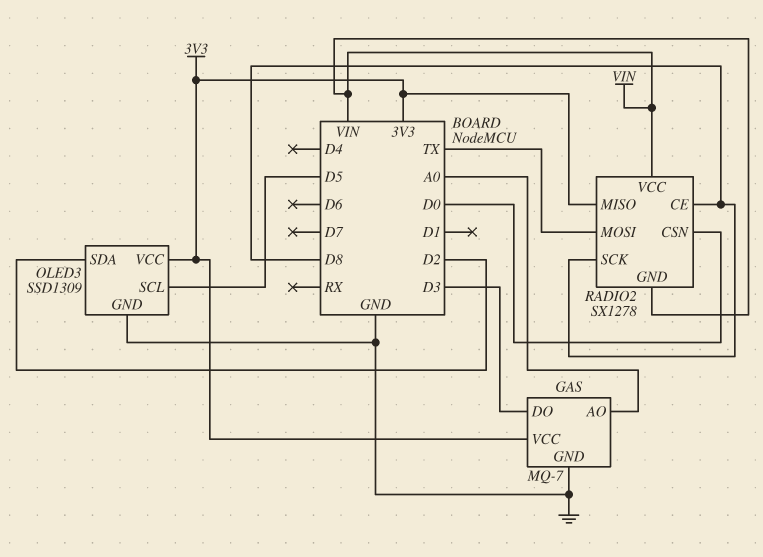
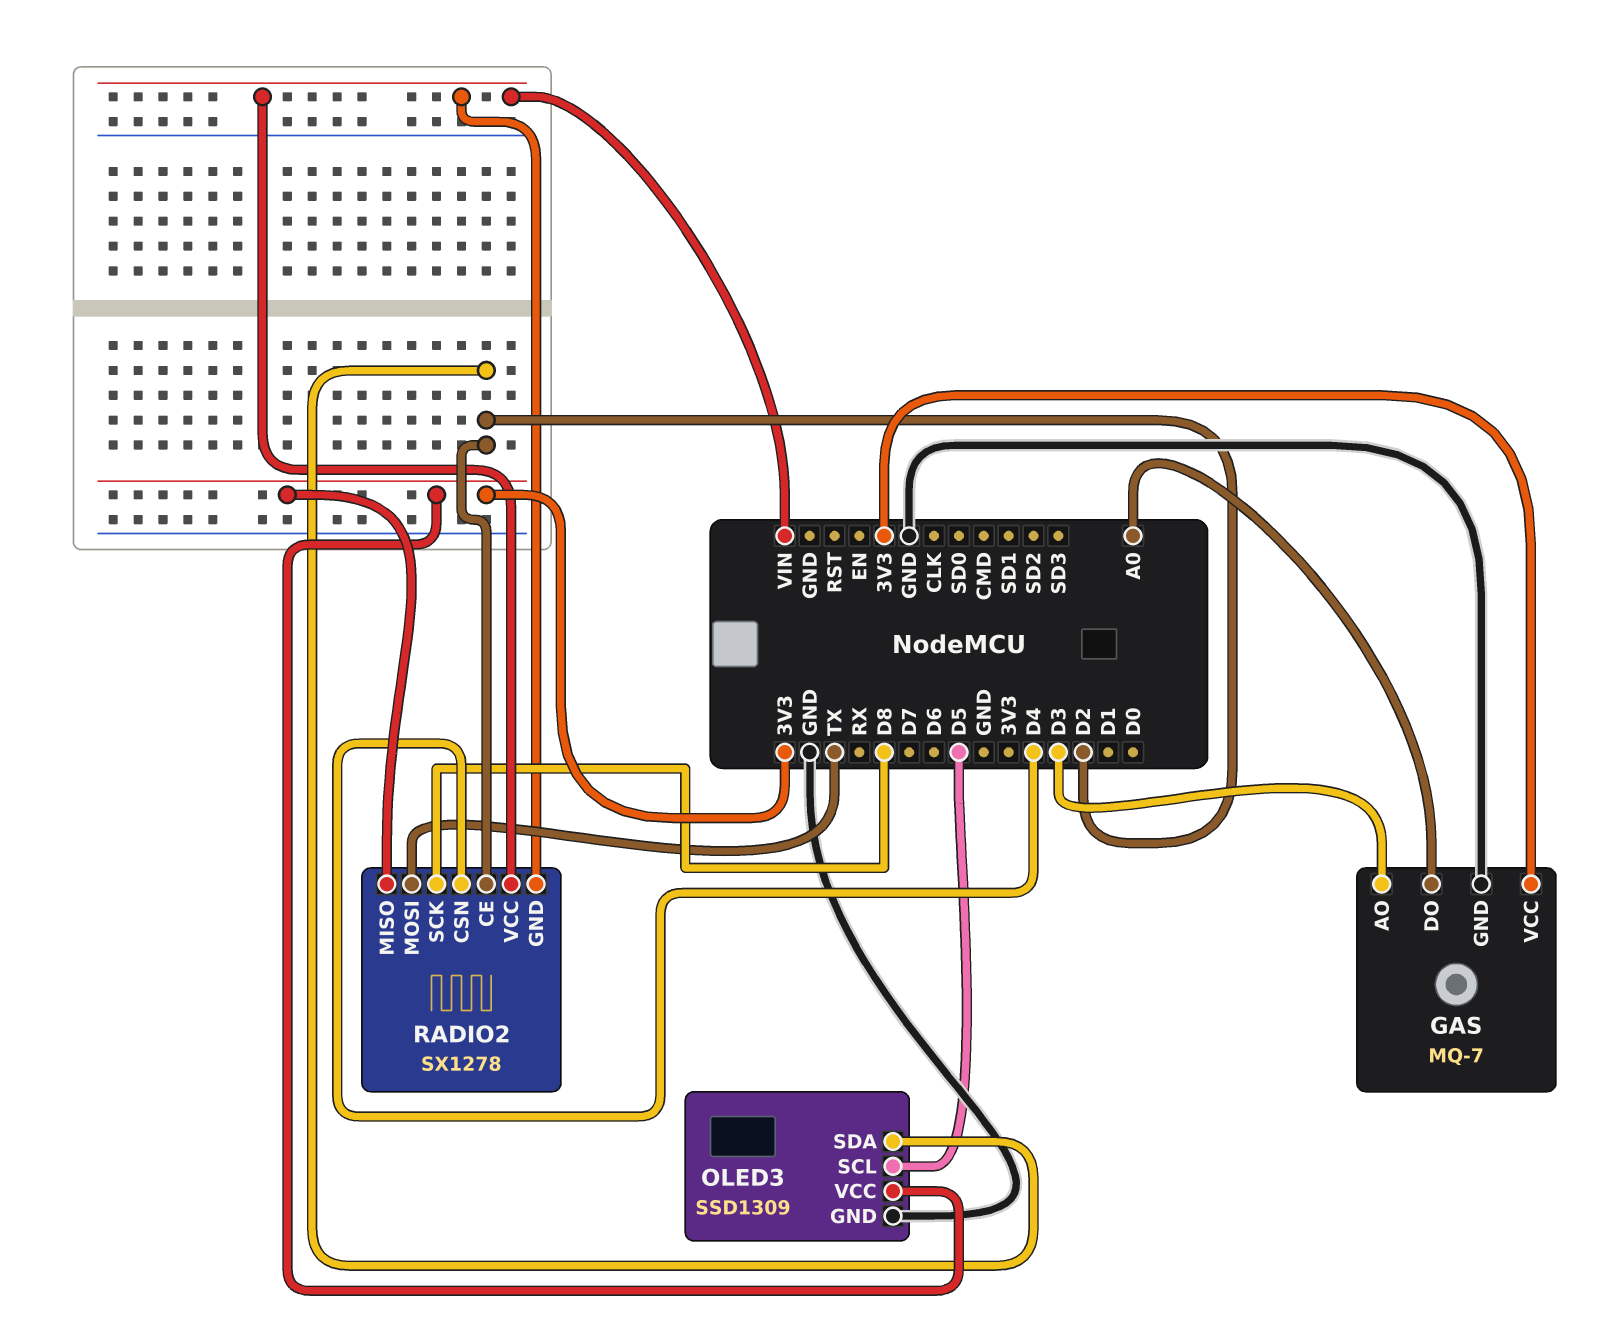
GAS pin AO: A0 -> D3
GAS pin DO: D3 -> A0
RADIO2 pin CE: D8 -> D2
RADIO2 pin CSN: D0 -> D4

